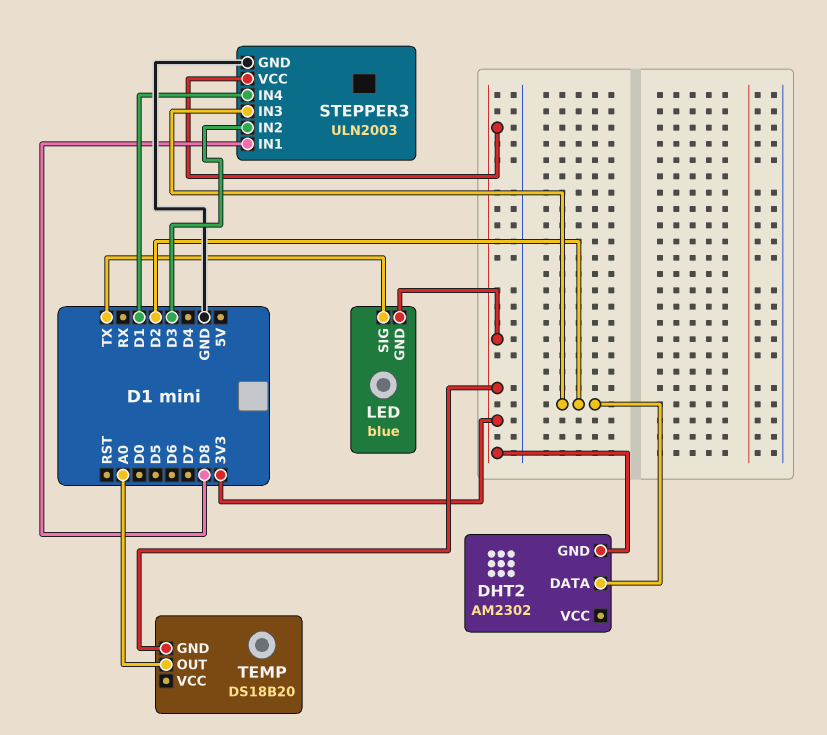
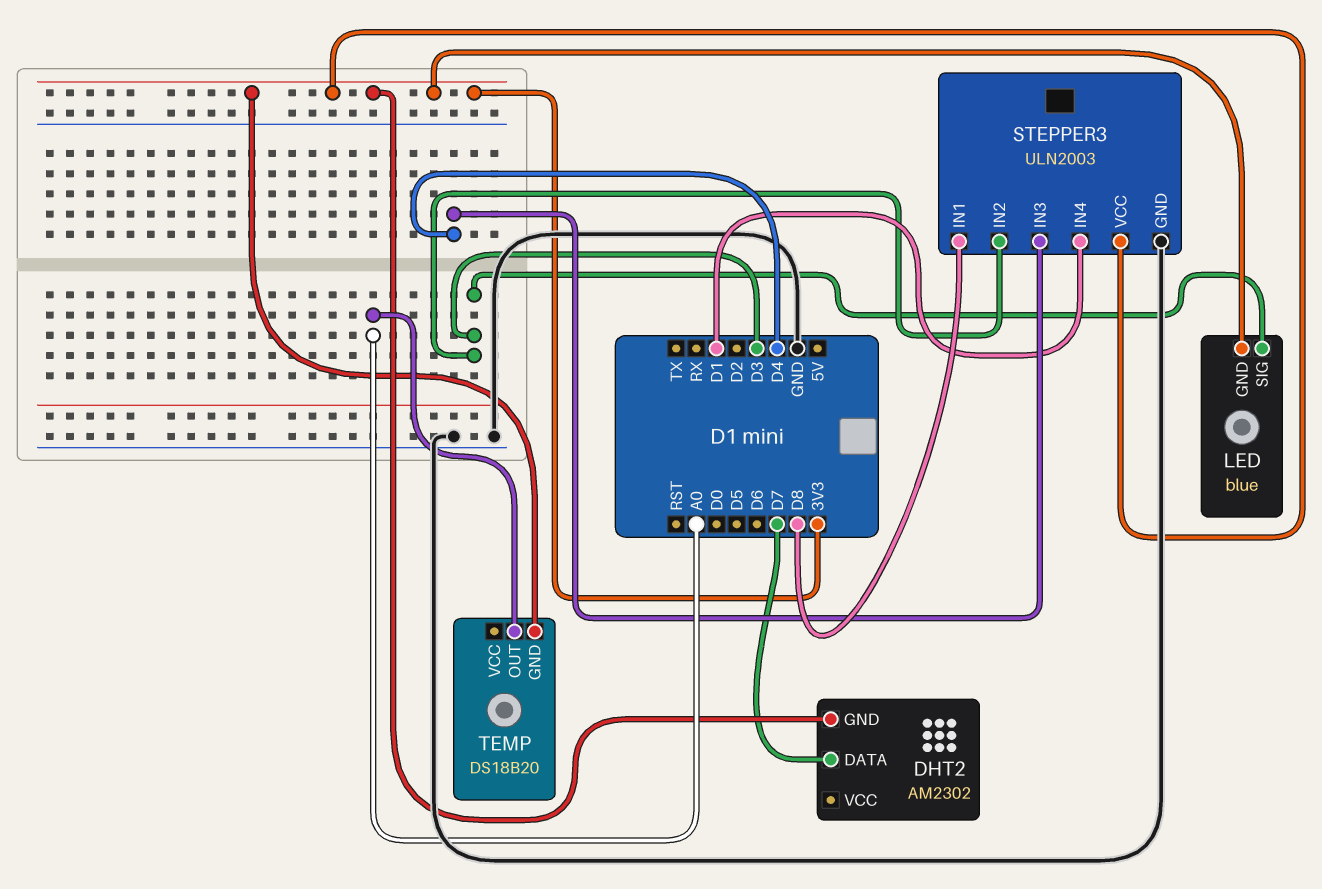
DHT2 pin DATA: D2 -> D7
LED pin SIG: TX -> D3
STEPPER3 pin IN3: D2 -> D4

